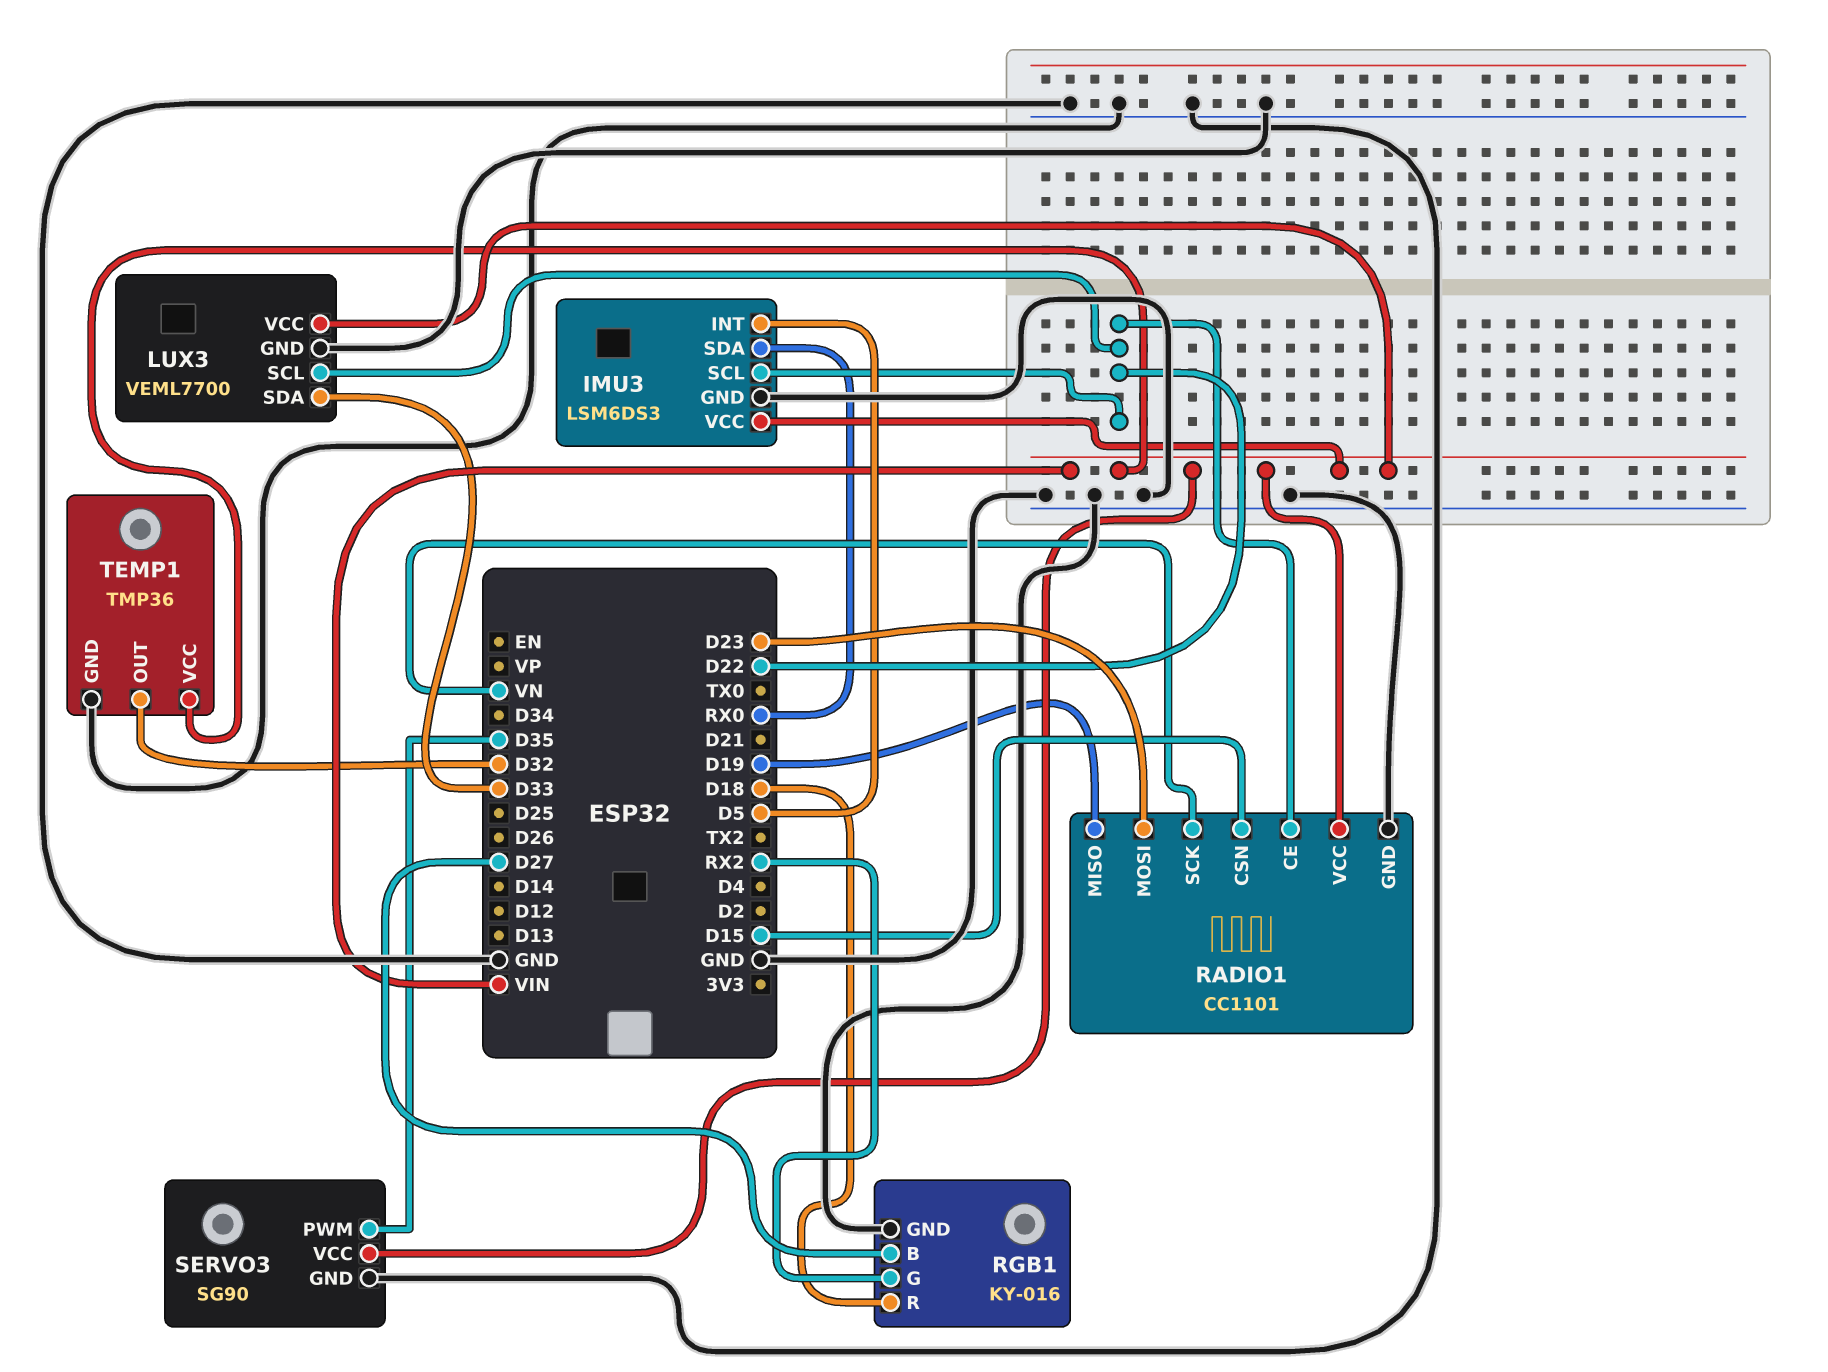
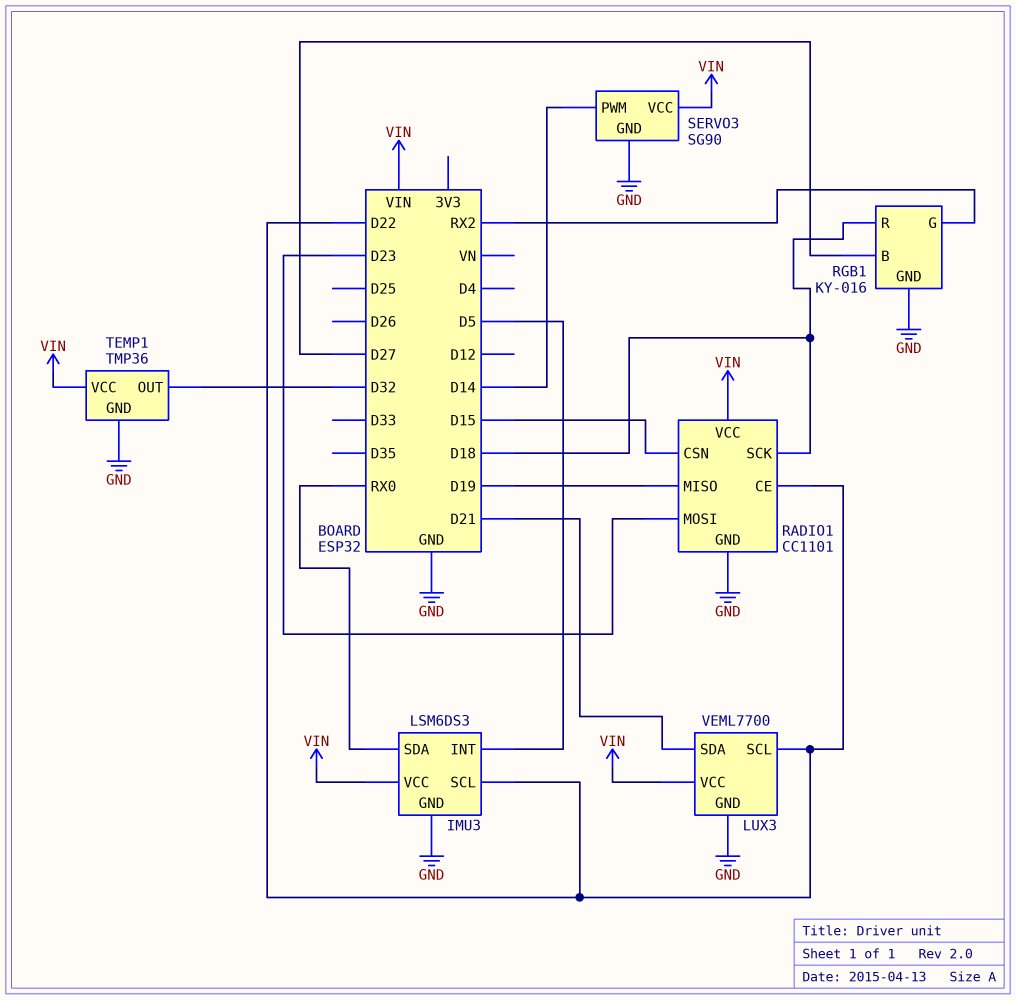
LUX3 pin SDA: D33 -> D21
RADIO1 pin SCK: VN -> D18
SERVO3 pin PWM: D35 -> D14

